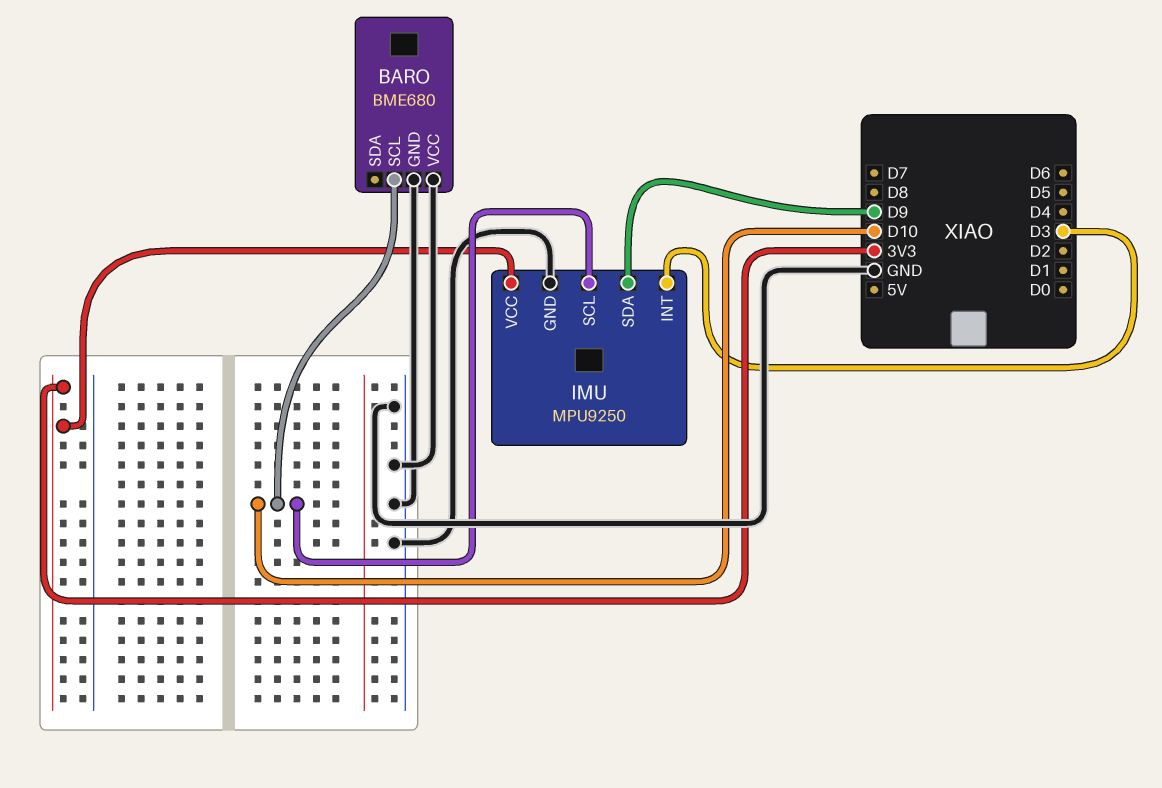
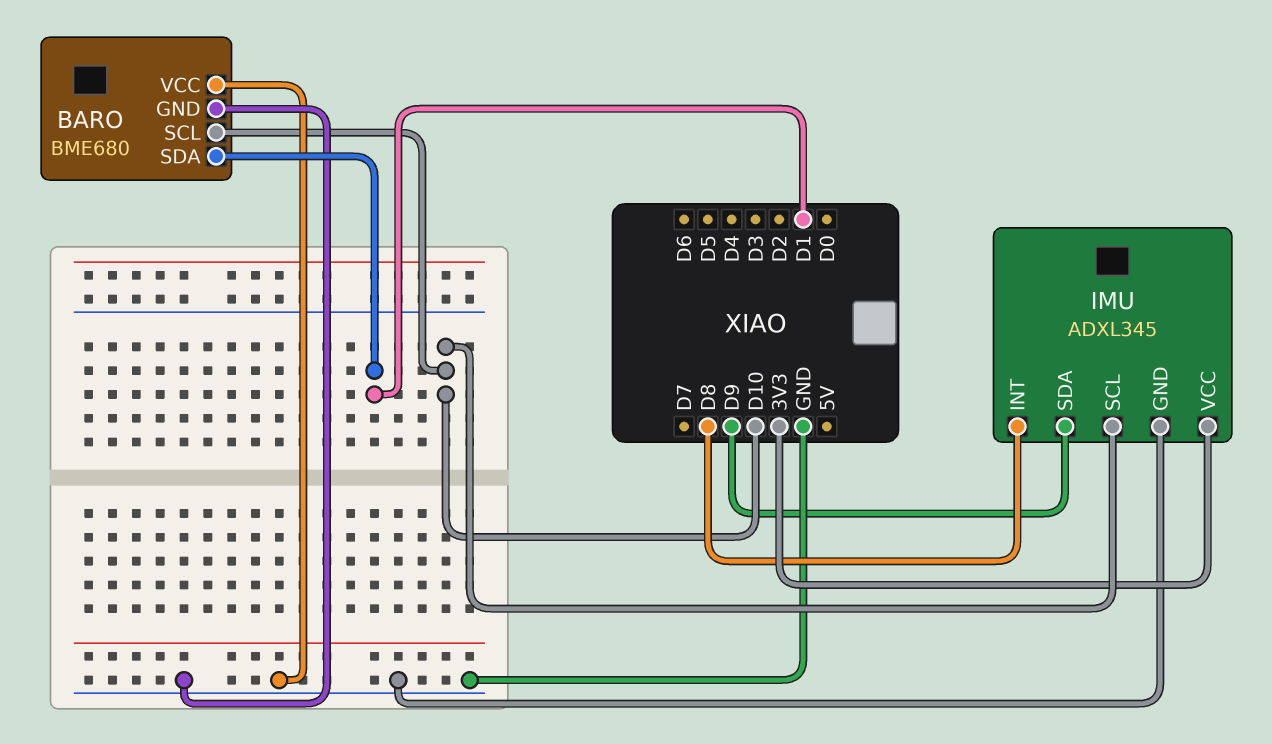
BARO pin SDA: none -> D1
IMU: MPU9250 -> ADXL345
IMU pin INT: D3 -> D8

